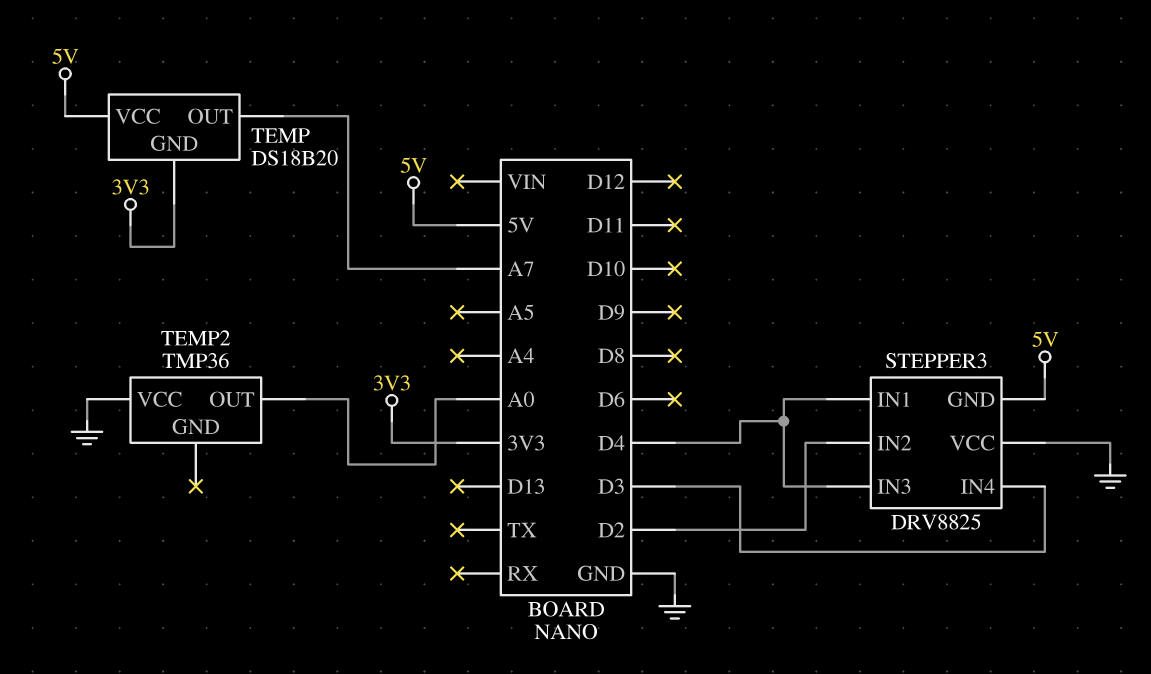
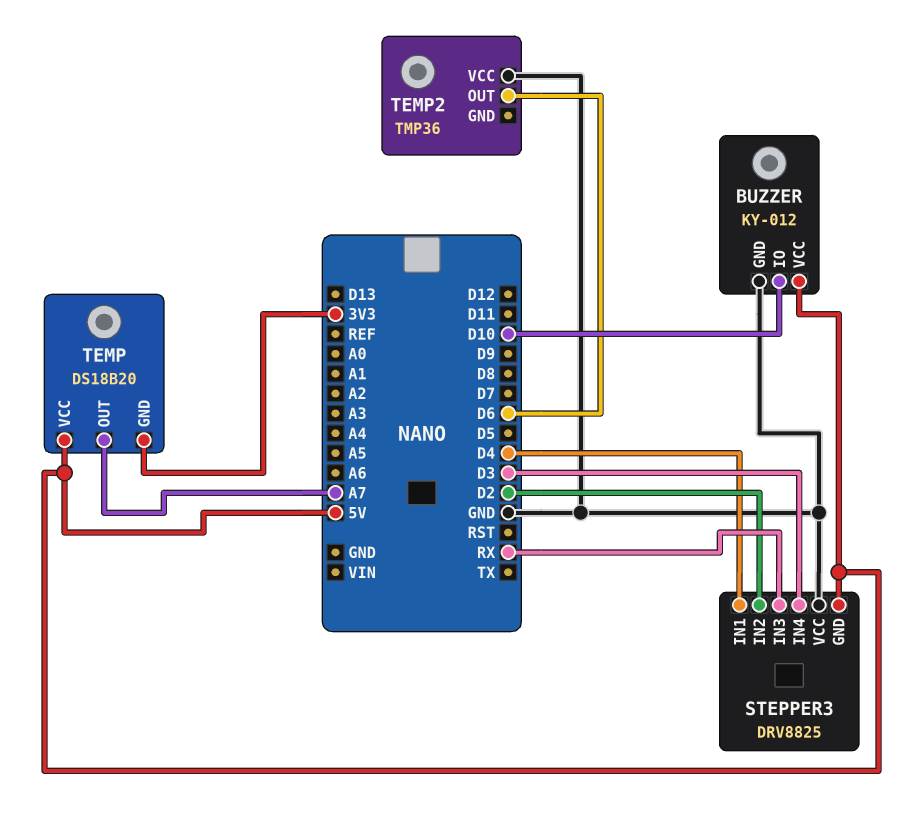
BUZZER: none -> KY-012
BUZZER pin GND: none -> GND
BUZZER pin IO: none -> D10
BUZZER pin VCC: none -> 5V
STEPPER3 pin IN3: D4 -> RX
TEMP2 pin OUT: A0 -> D6

